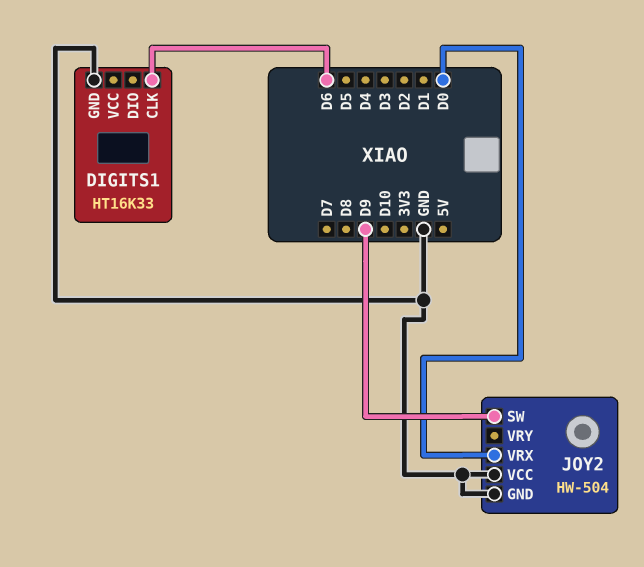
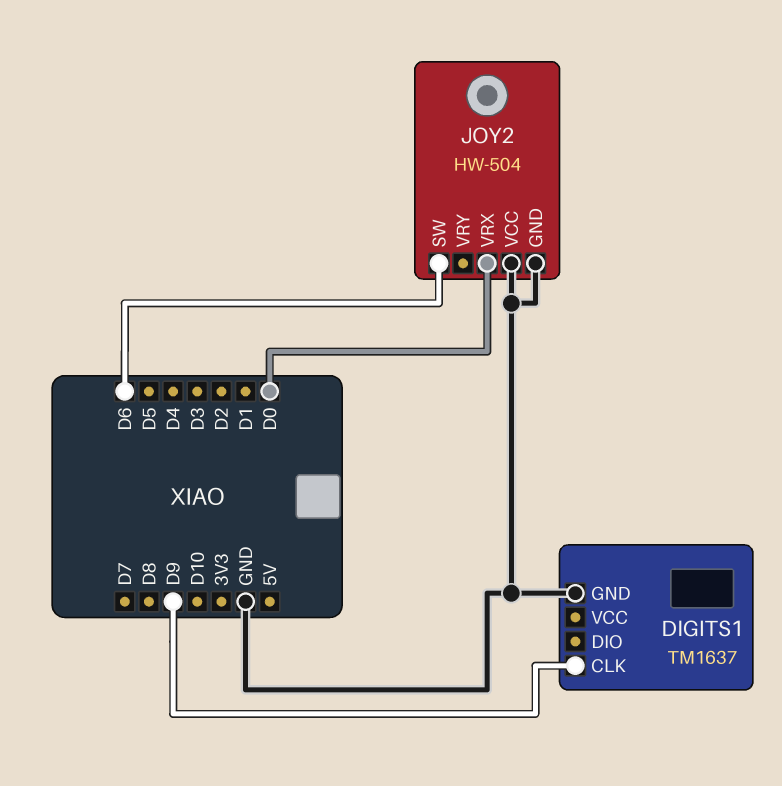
DIGITS1: HT16K33 -> TM1637
DIGITS1 pin CLK: D6 -> D9
JOY2 pin SW: D9 -> D6

